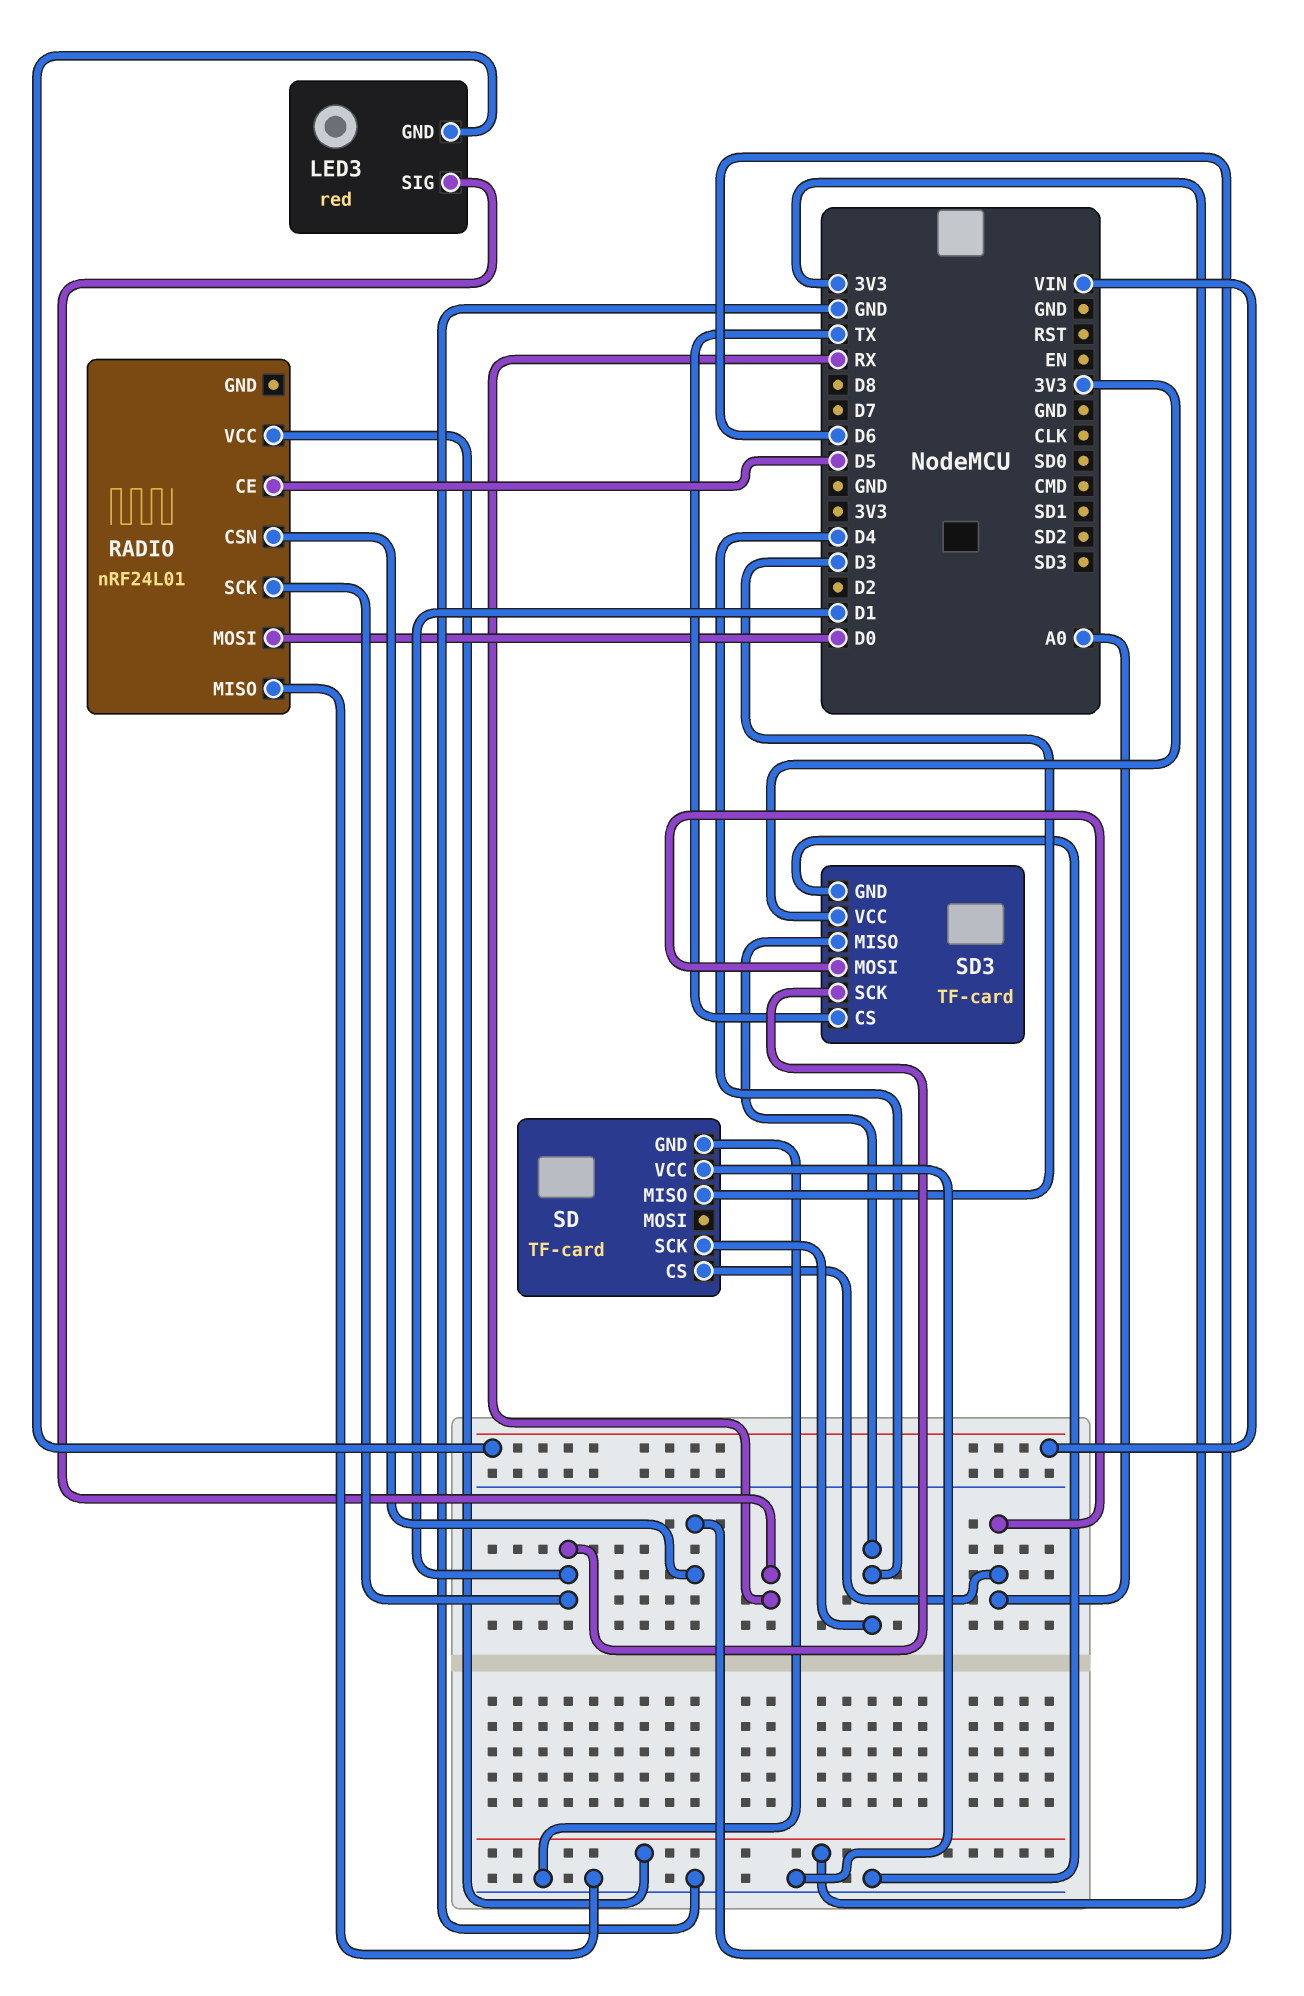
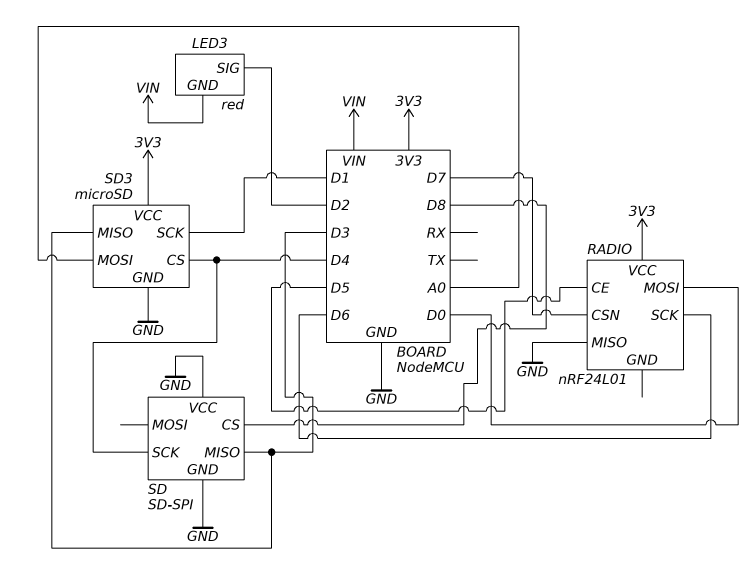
LED3 pin SIG: RX -> D2
RADIO pin CSN: D6 -> D7
RADIO pin SCK: D1 -> D6
SD: TF-card -> SD-SPI
SD pin CS: A0 -> D8
SD3: TF-card -> microSD
SD3 pin CS: TX -> D4
SD3 pin MISO: D4 -> D3

